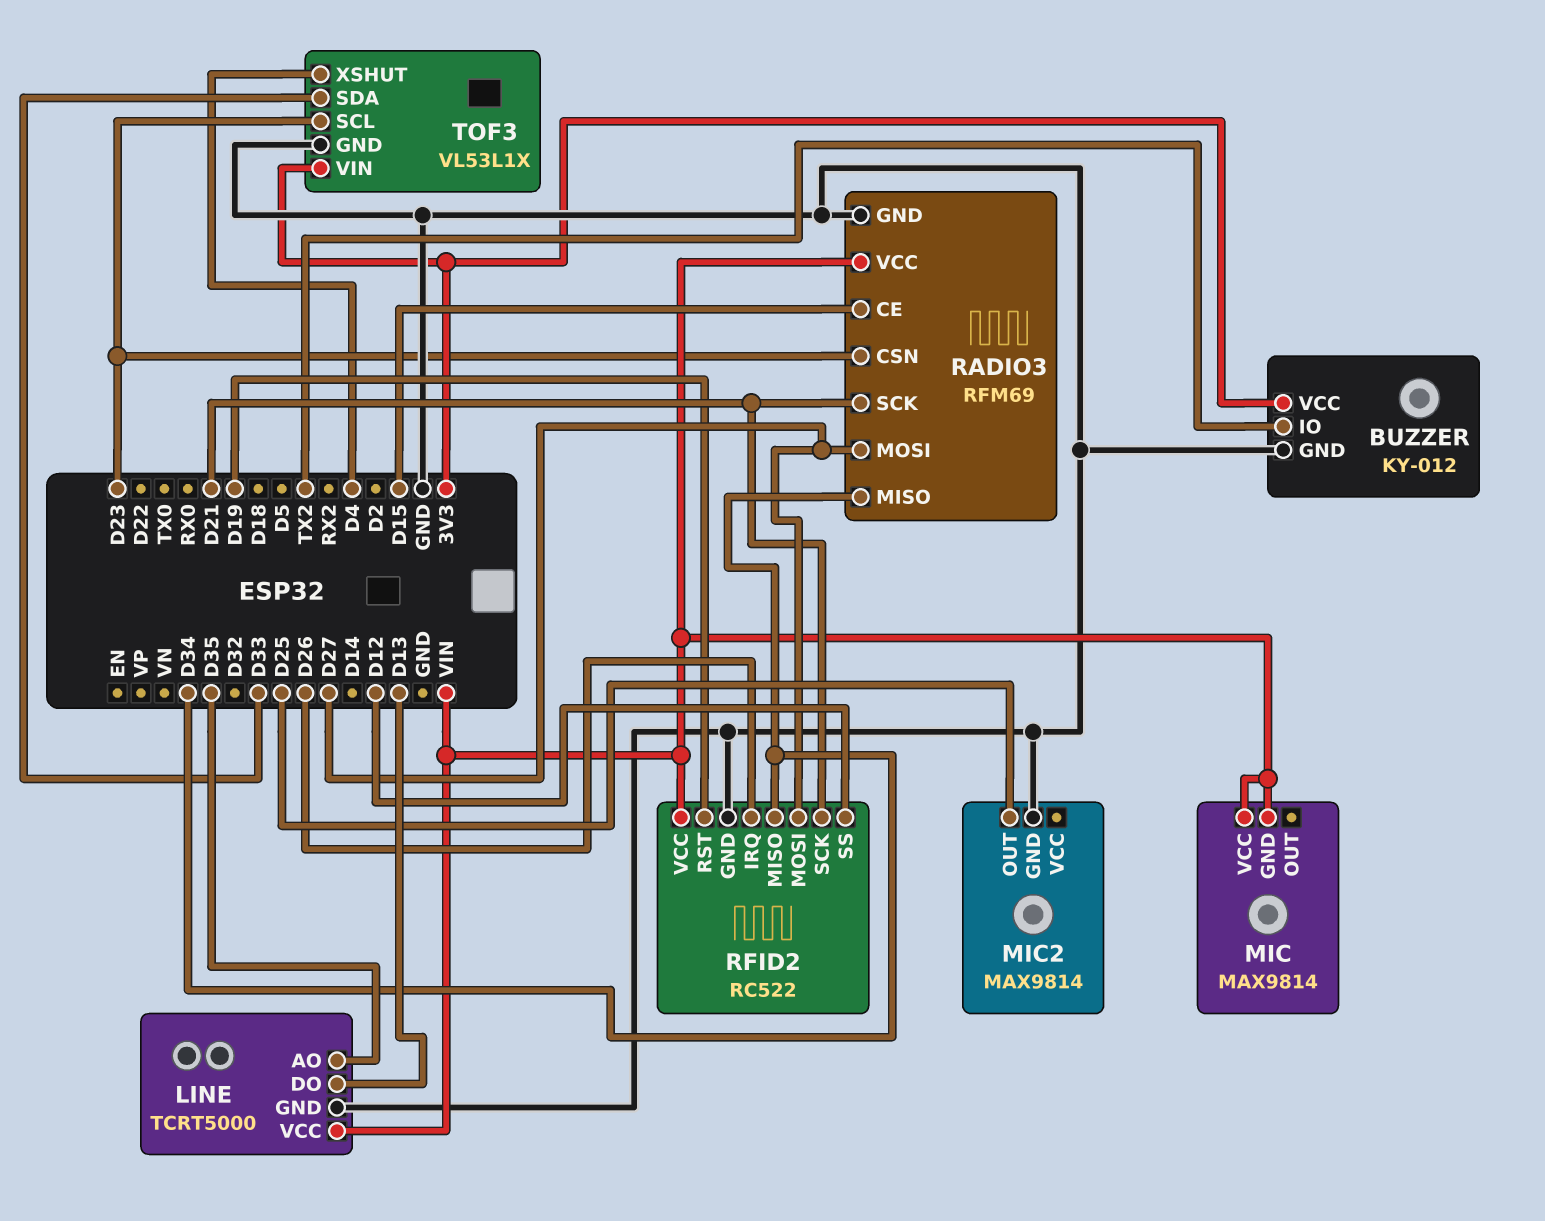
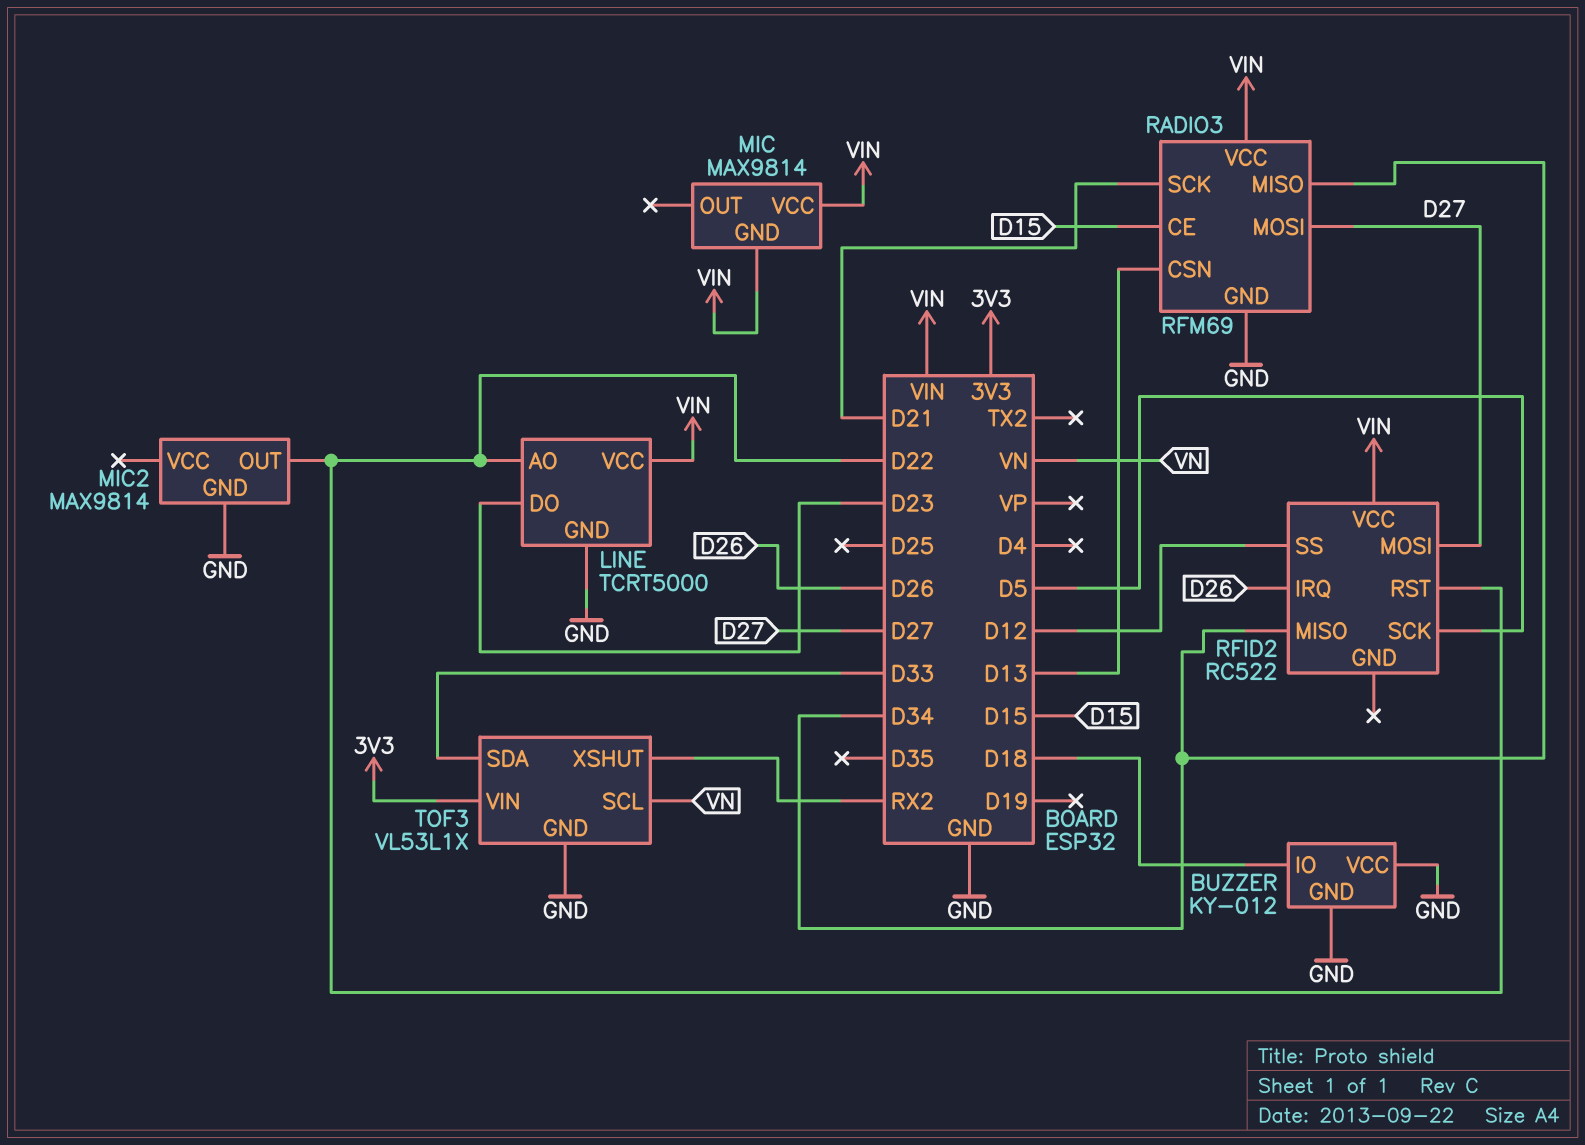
BUZZER pin IO: TX2 -> D18
BUZZER pin VCC: 3V3 -> GND
LINE pin AO: D35 -> D22
LINE pin DO: D13 -> D23
MIC2 pin OUT: D25 -> D22
RADIO3 pin CSN: D23 -> D13
RFID2 pin GND: GND -> none
RFID2 pin RST: D19 -> D22
RFID2 pin SCK: D21 -> D5
TOF3 pin SCL: D23 -> VN
TOF3 pin XSHUT: D4 -> RX2

